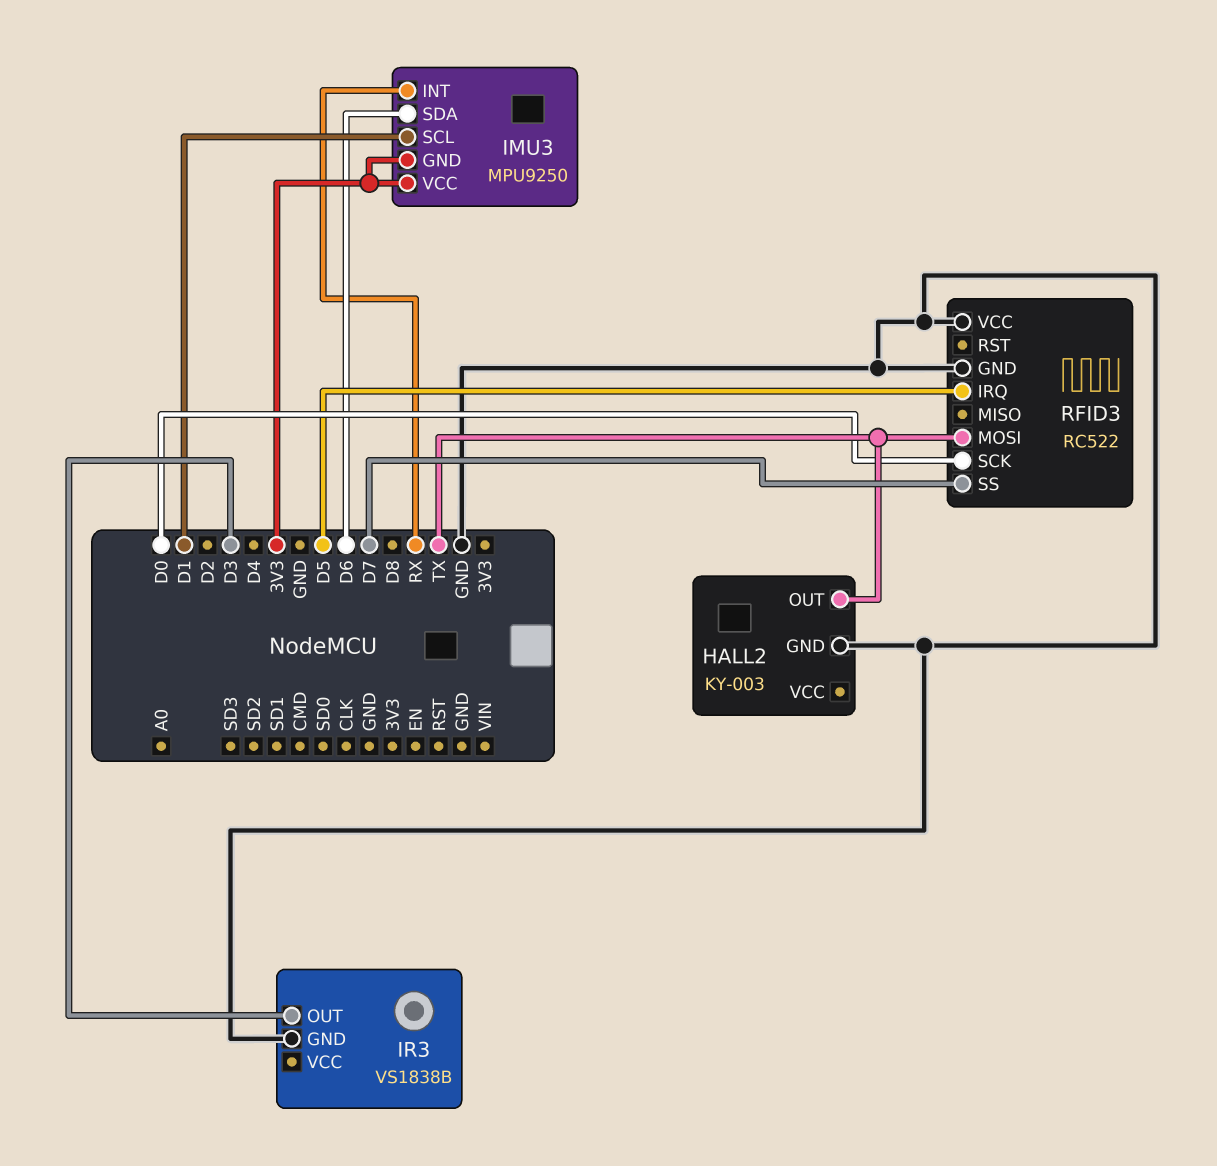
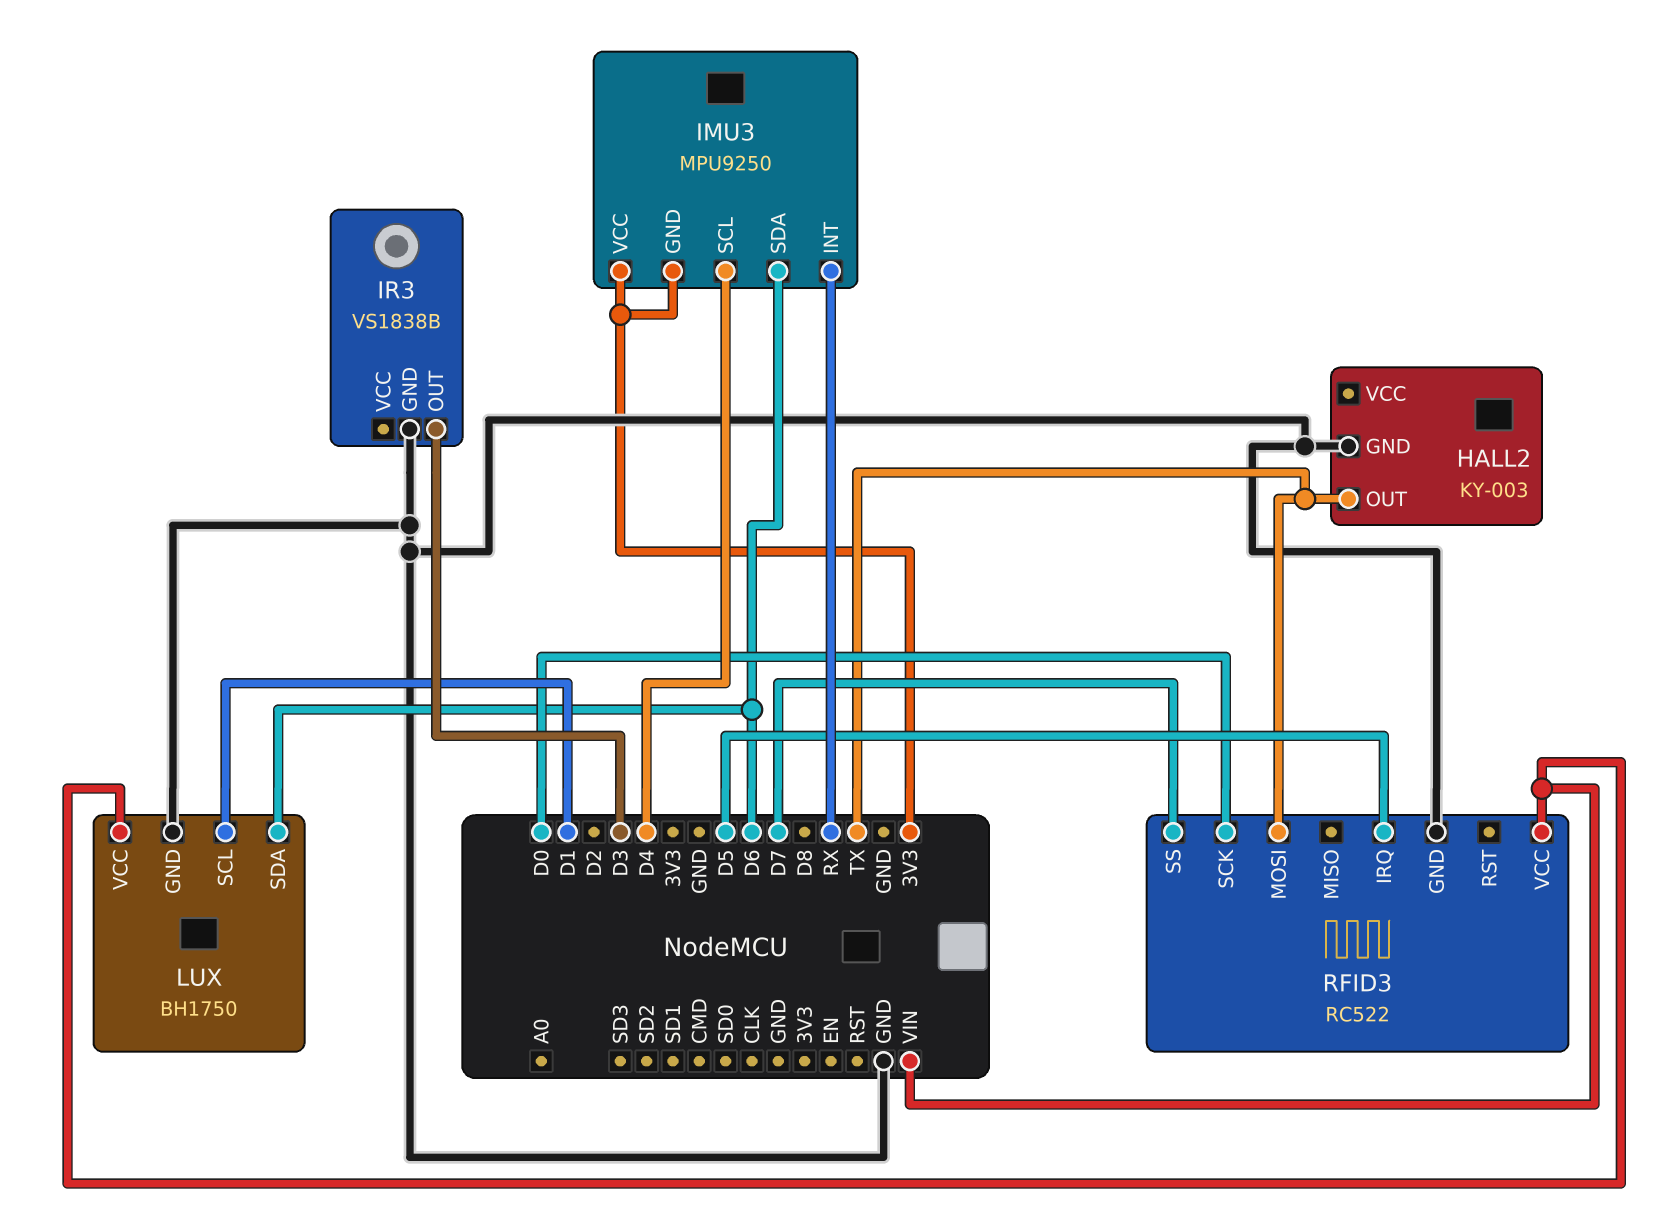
IMU3 pin SCL: D1 -> D4
LUX: none -> BH1750
LUX pin GND: none -> GND
LUX pin SCL: none -> D1
LUX pin SDA: none -> D6
LUX pin VCC: none -> VIN
RFID3 pin VCC: GND -> VIN

